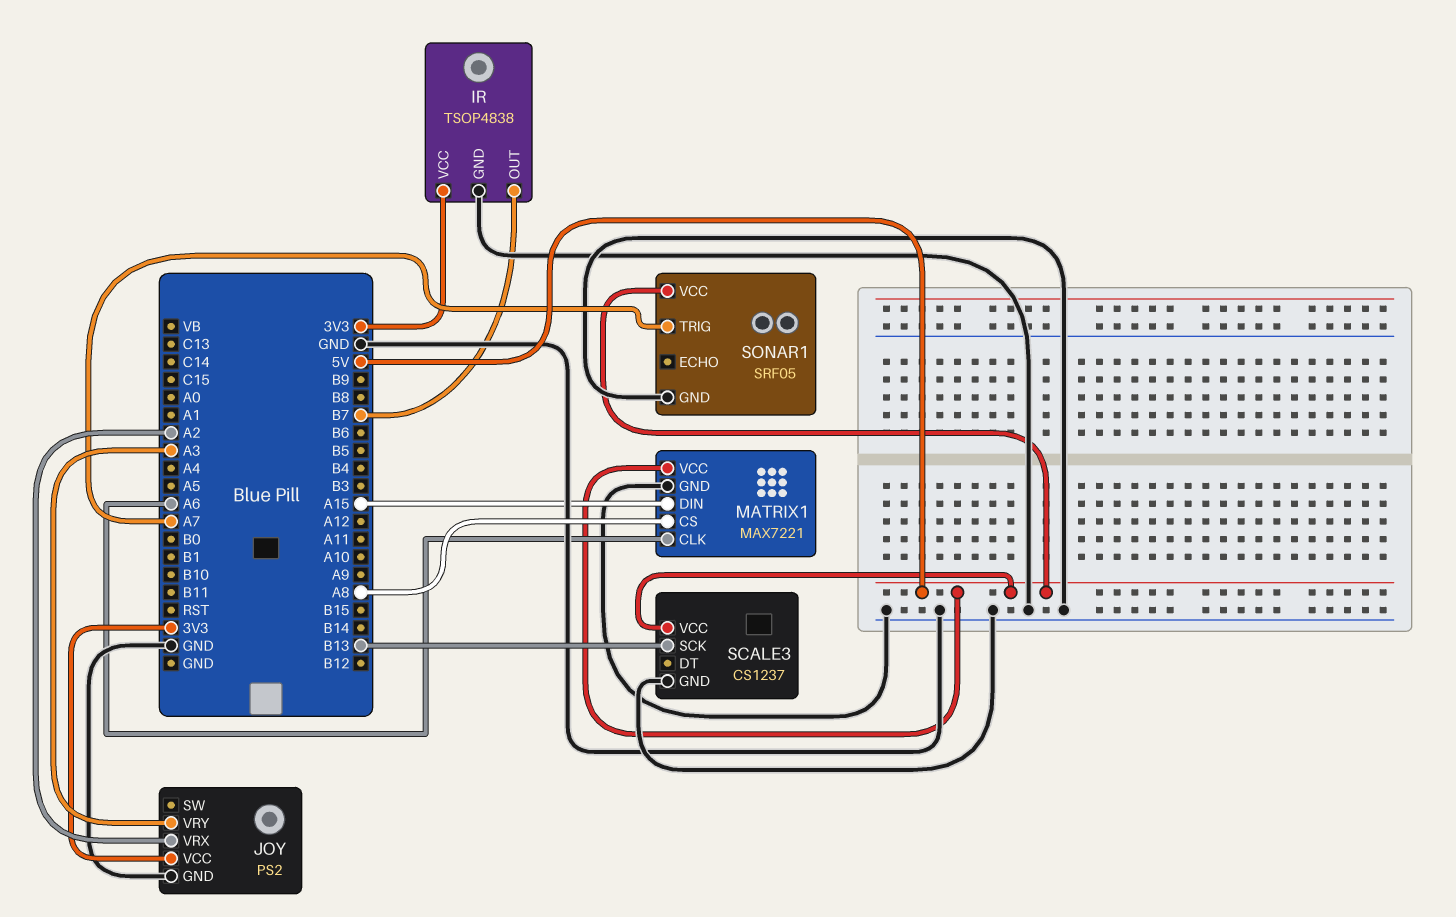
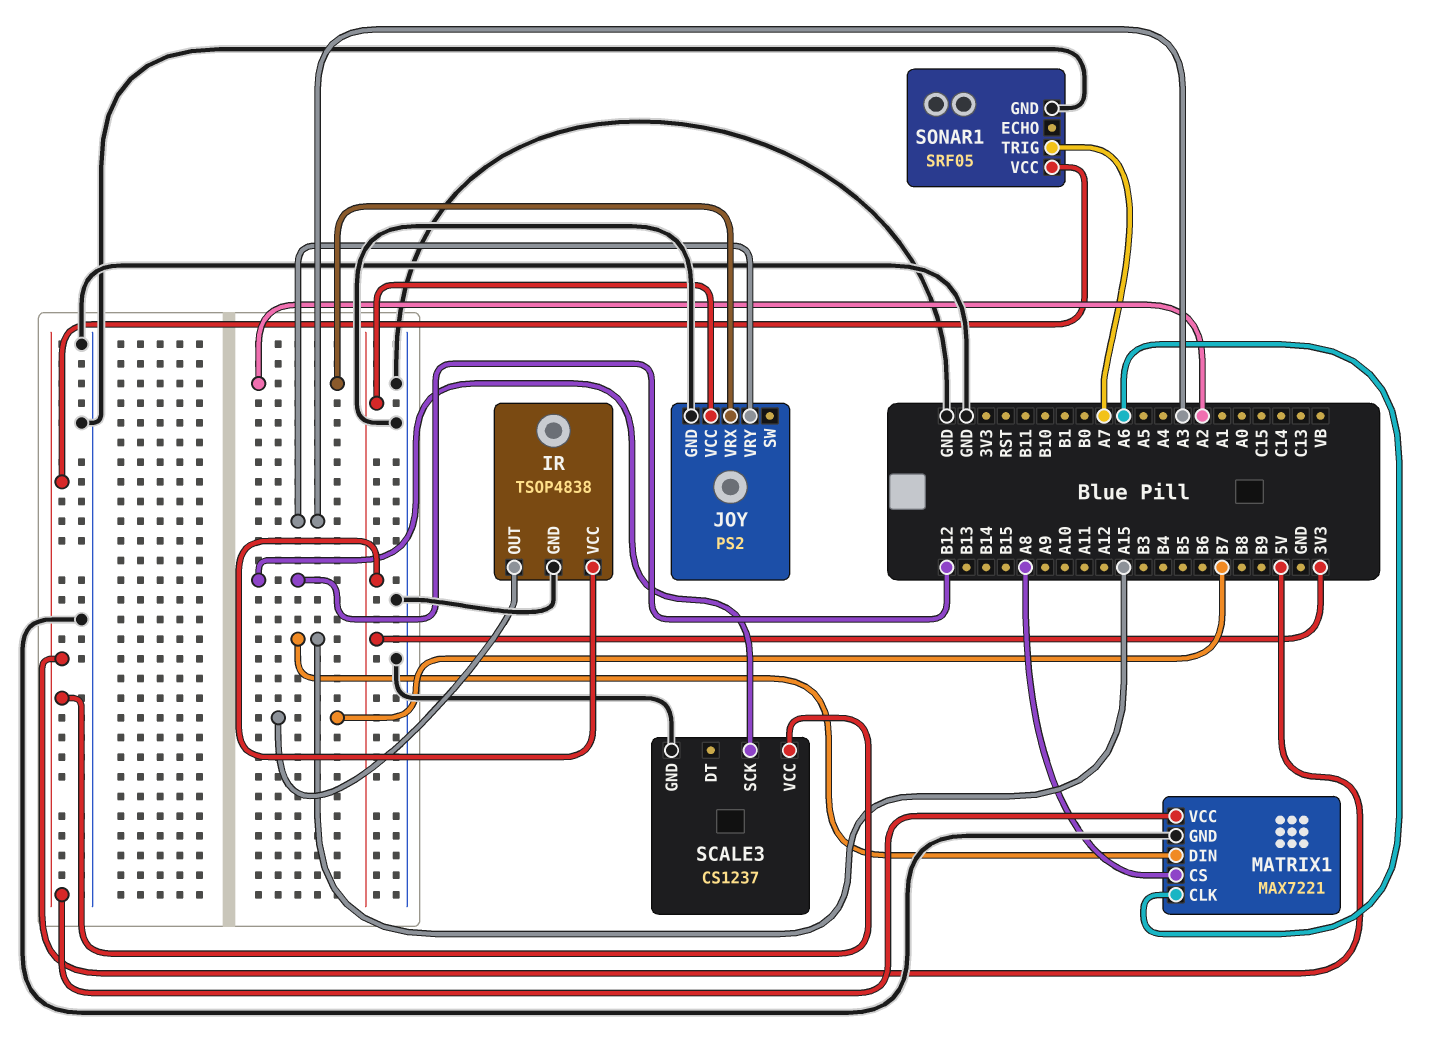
SCALE3 pin SCK: B13 -> B12

